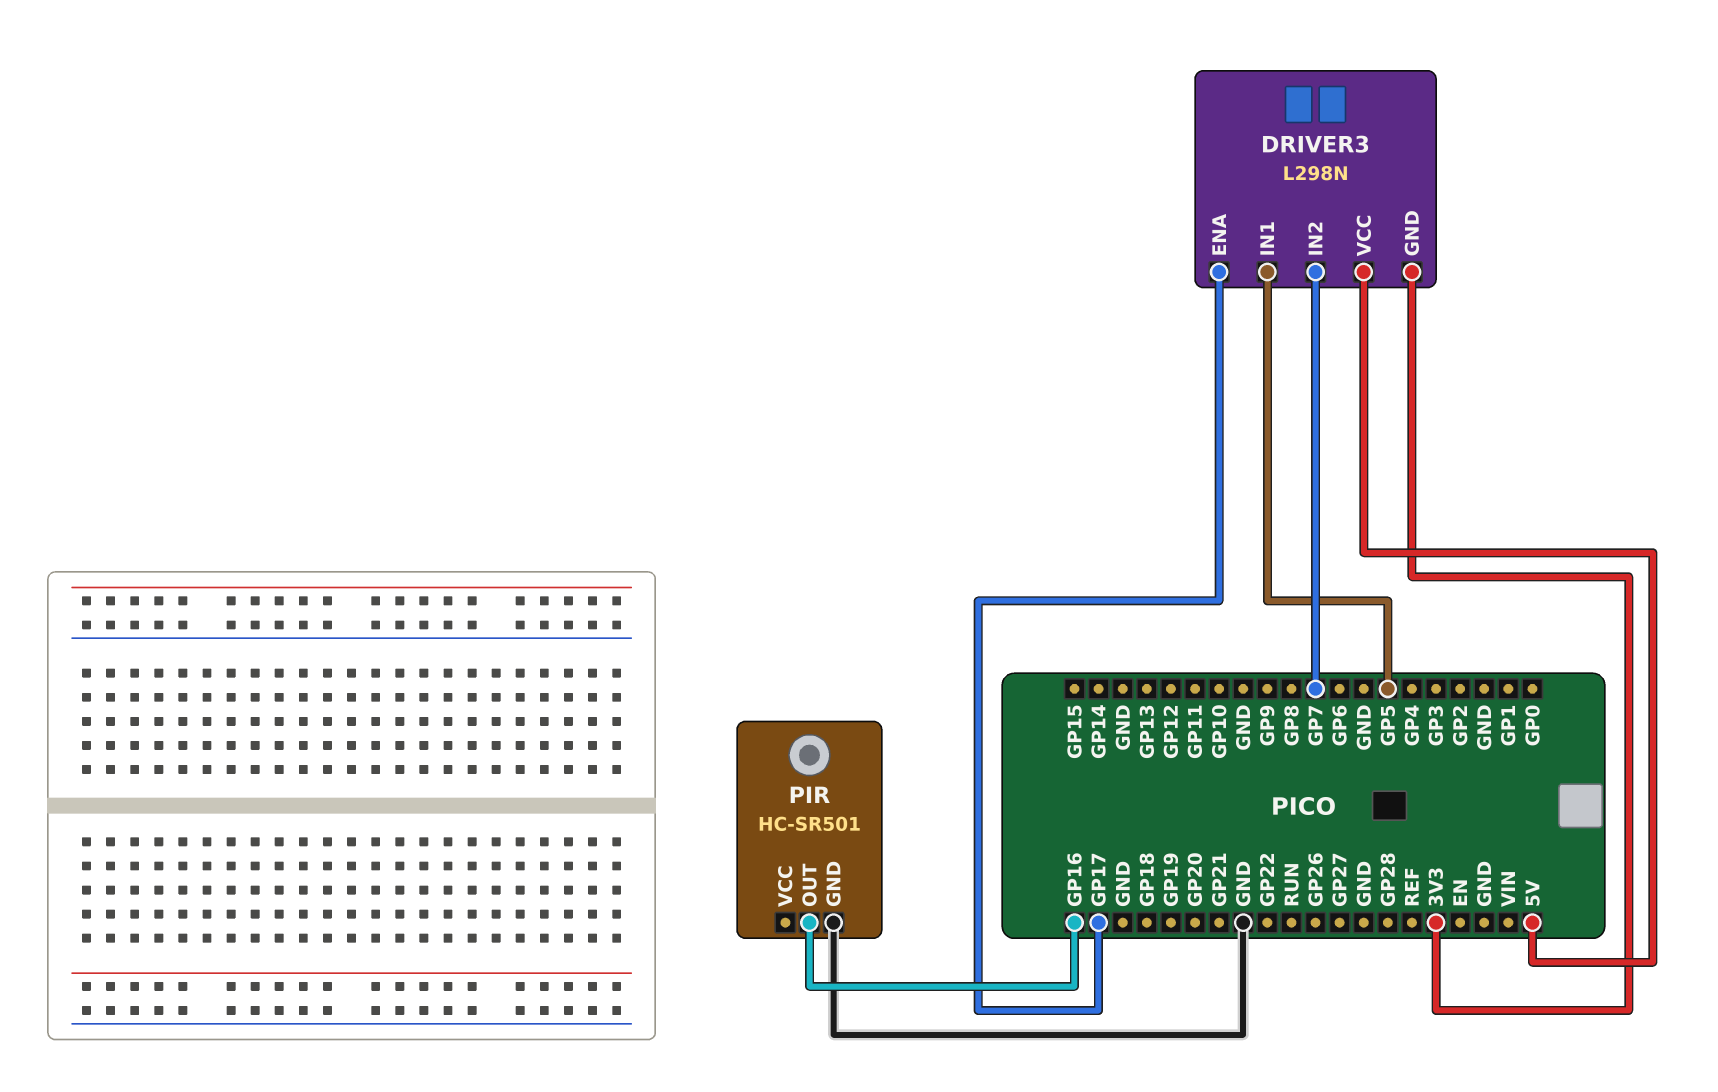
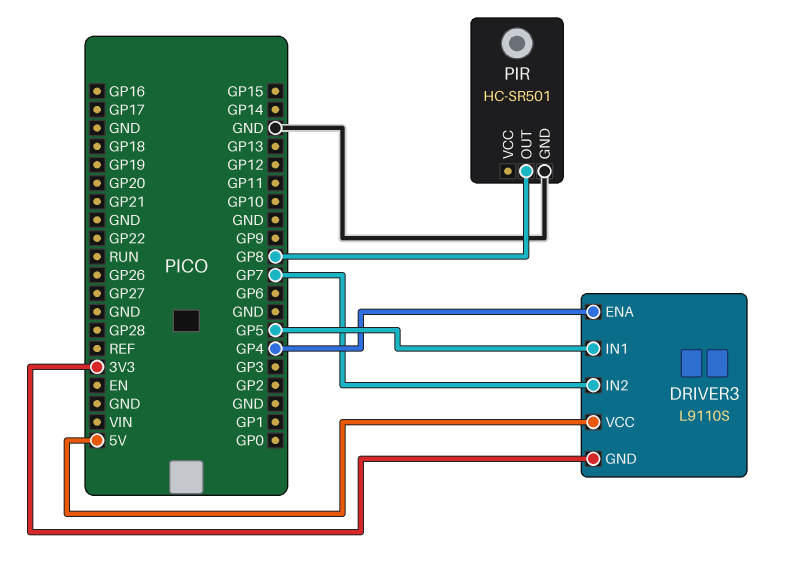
DRIVER3: L298N -> L9110S
DRIVER3 pin ENA: GP17 -> GP4
PIR pin OUT: GP16 -> GP8

